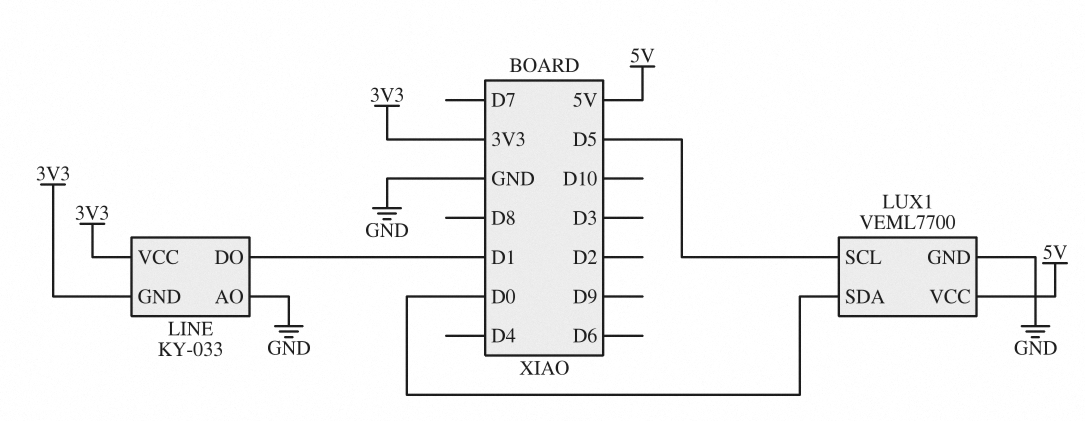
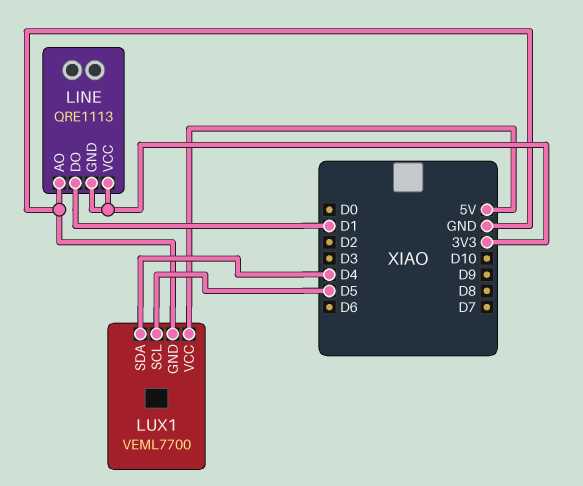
LINE: KY-033 -> QRE1113
LUX1 pin SDA: D0 -> D4

